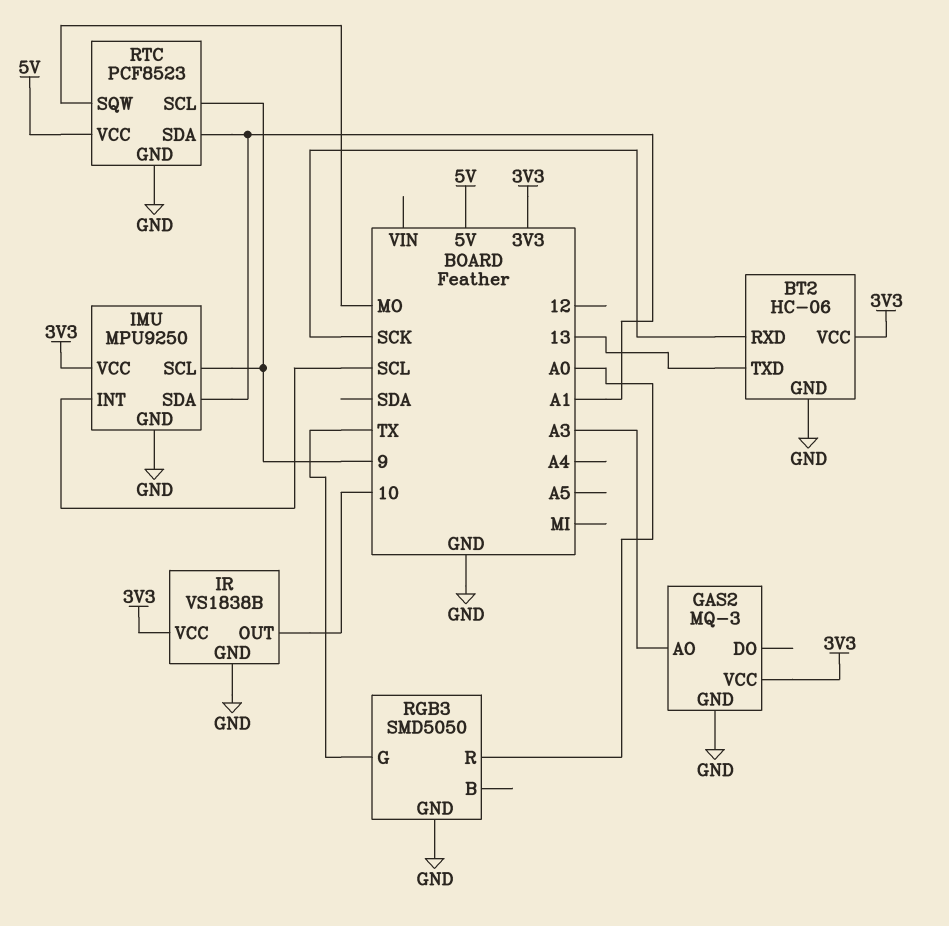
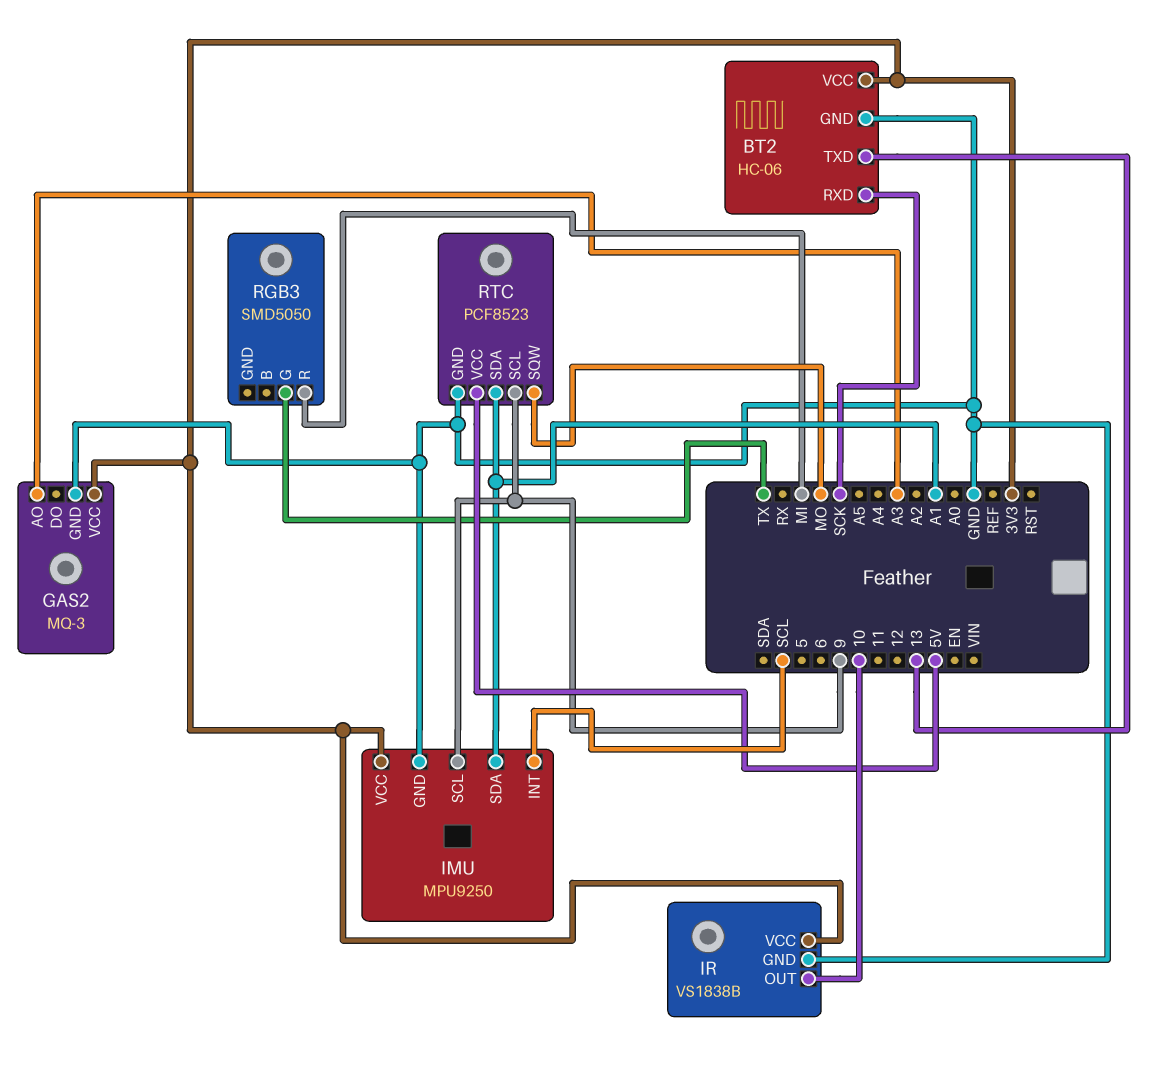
RGB3 pin GND: GND -> none
RGB3 pin R: A0 -> MI

